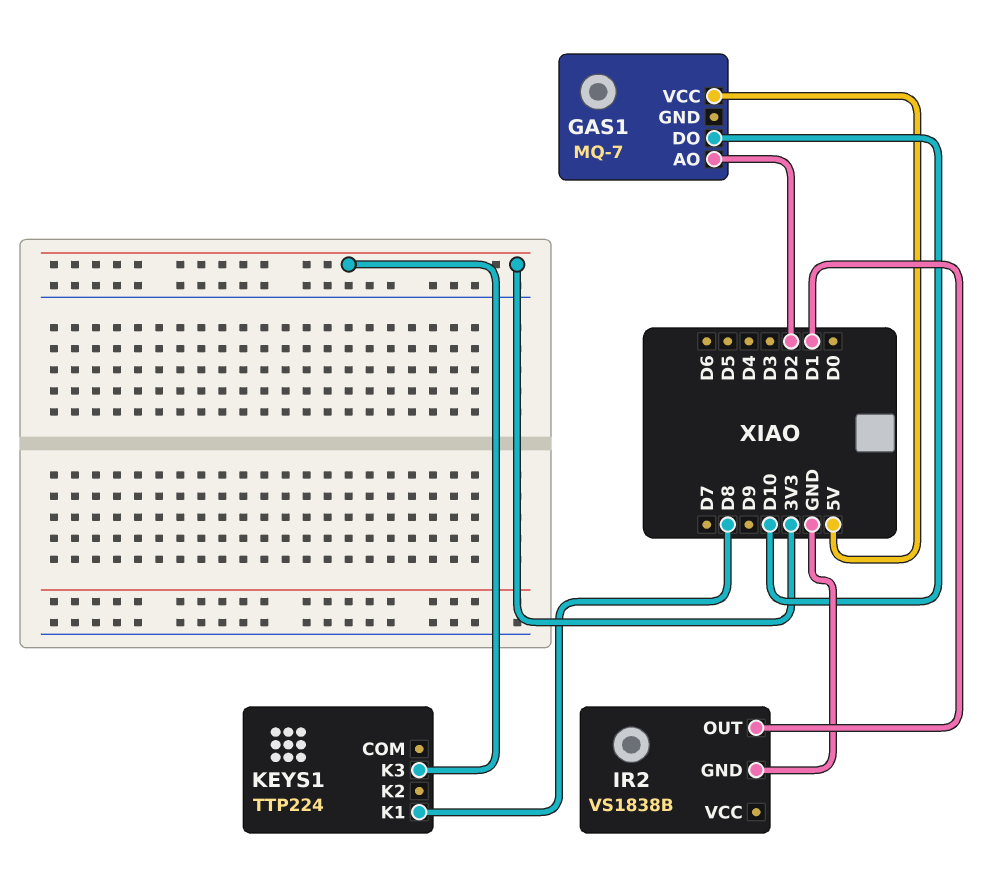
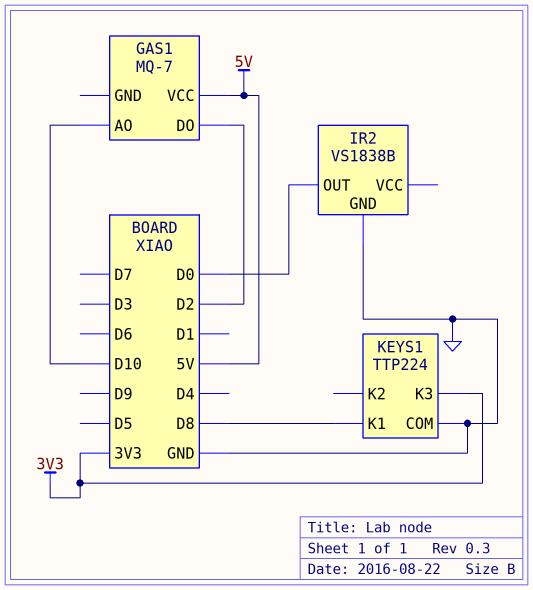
GAS1 pin AO: D2 -> D10
GAS1 pin DO: D10 -> D2
IR2 pin OUT: D1 -> D0
KEYS1 pin COM: none -> GND

